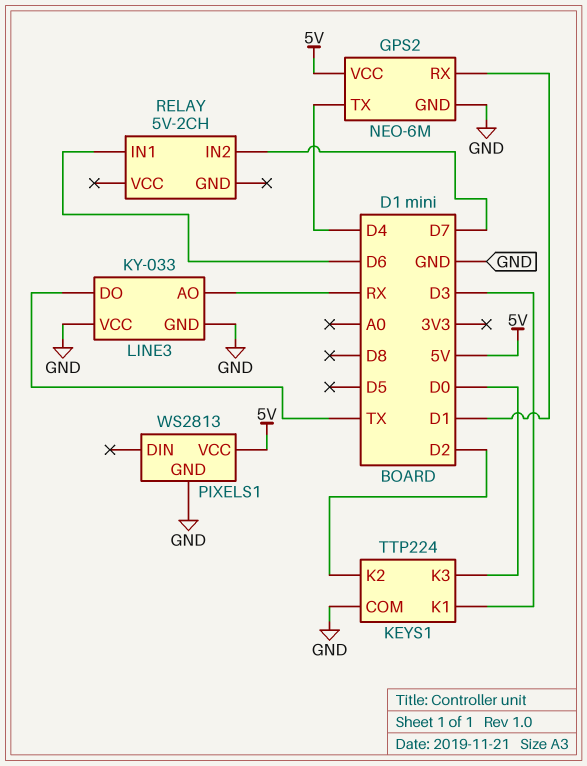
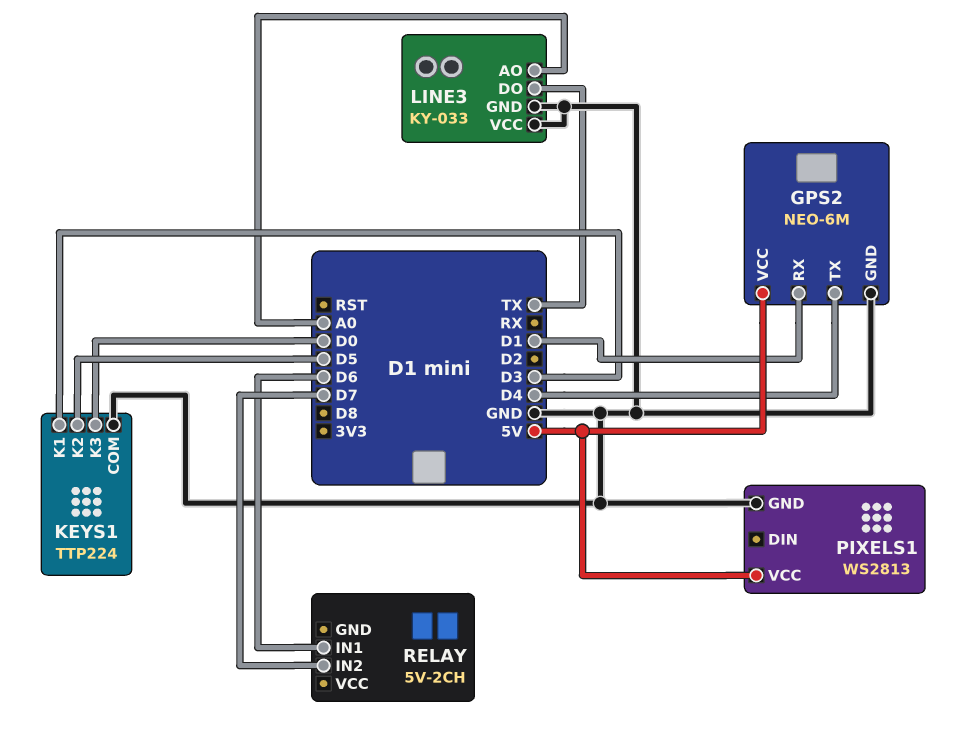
KEYS1 pin K2: D2 -> D5
LINE3 pin AO: RX -> A0

